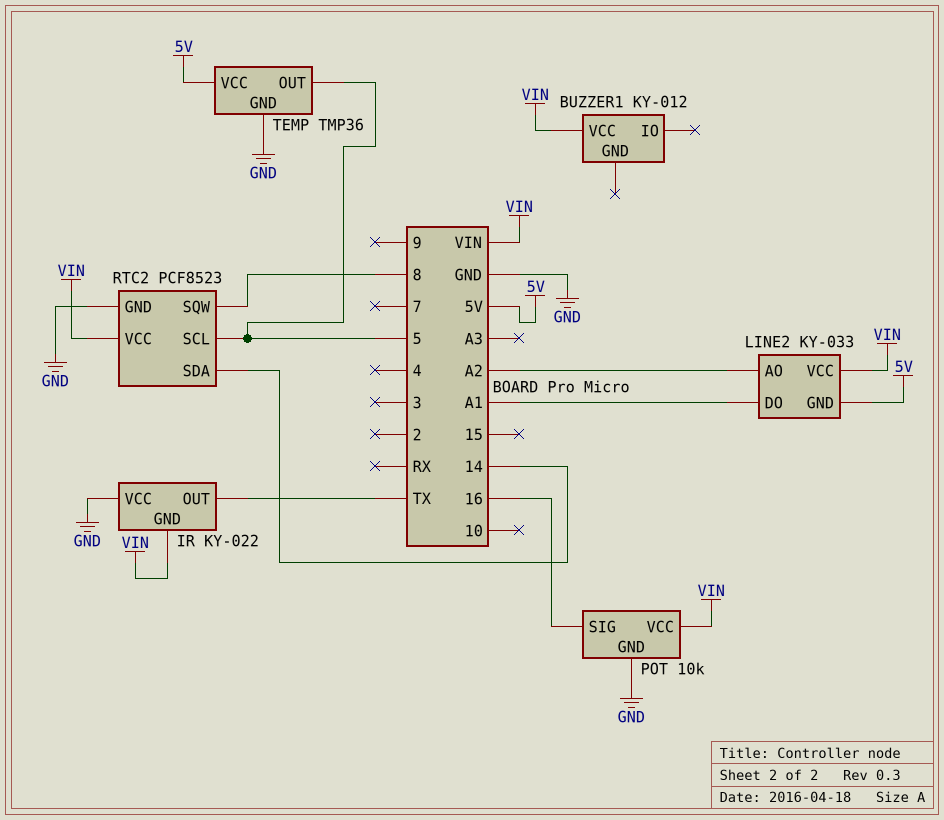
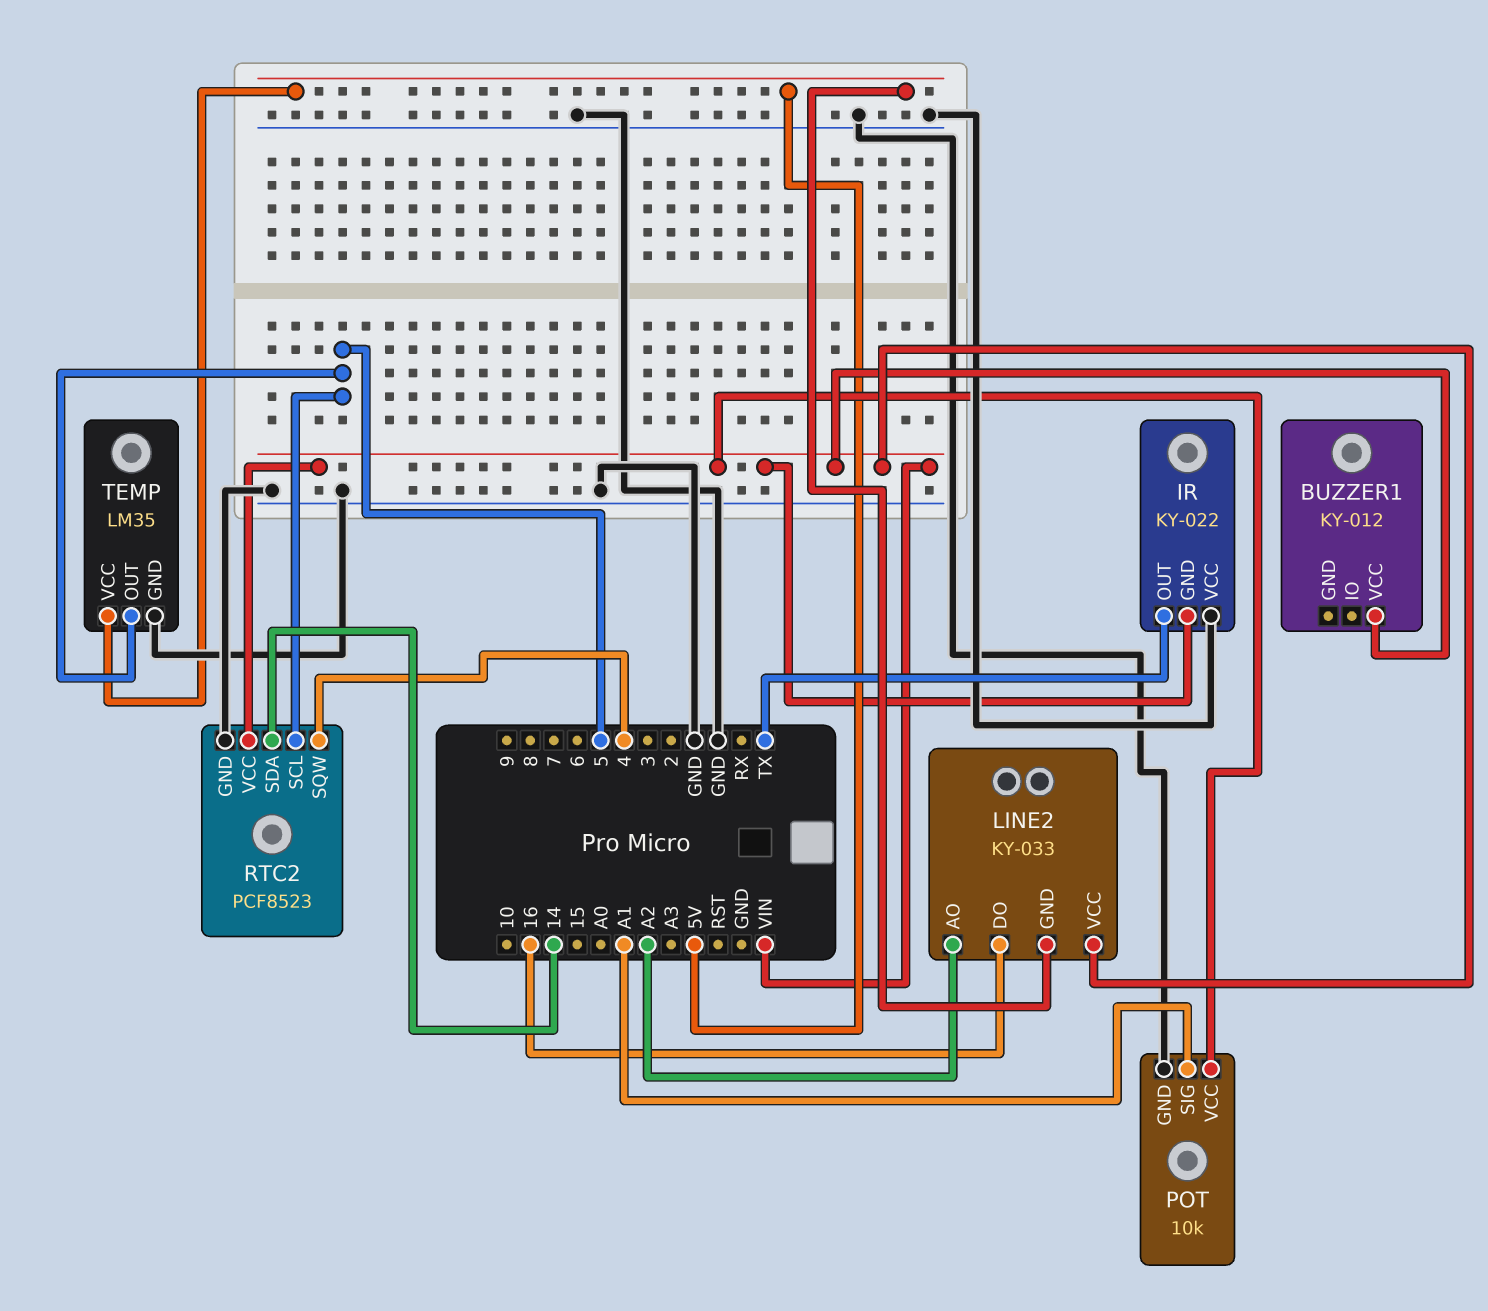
LINE2 pin DO: A1 -> 16
POT pin SIG: 16 -> A1
RTC2 pin SQW: 8 -> 4
TEMP: TMP36 -> LM35

